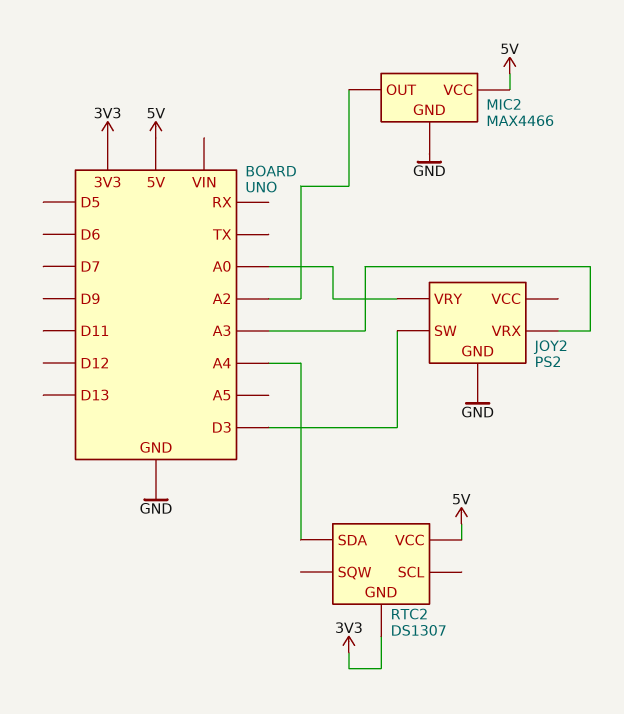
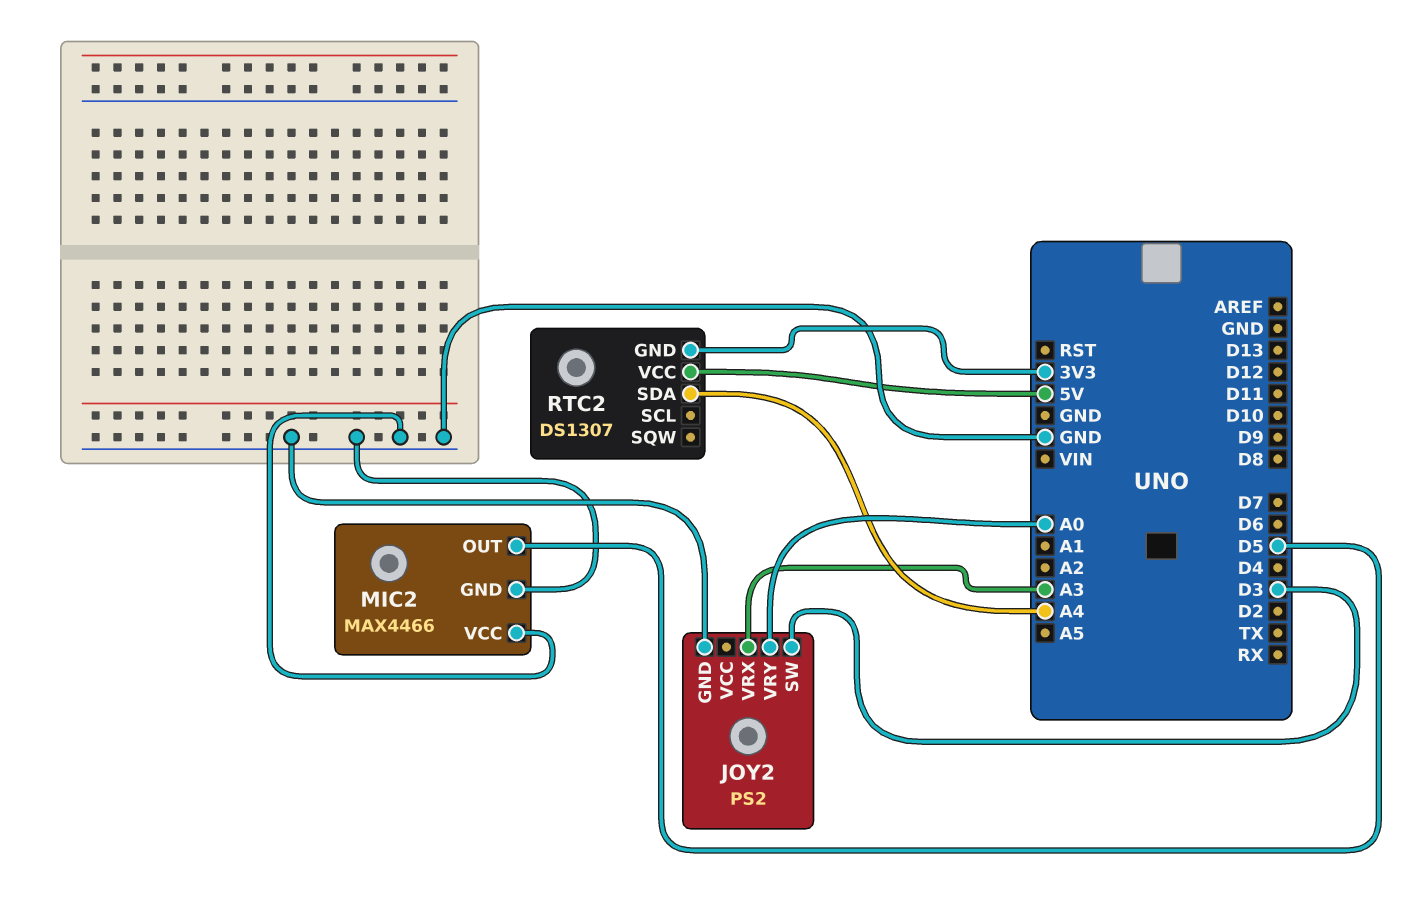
MIC2 pin OUT: A2 -> D5
MIC2 pin VCC: 5V -> GND

